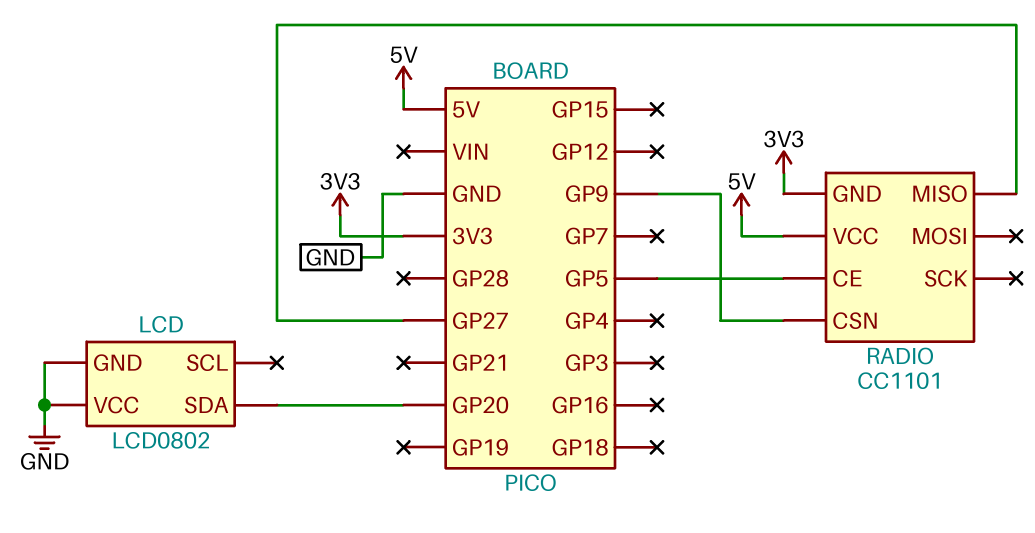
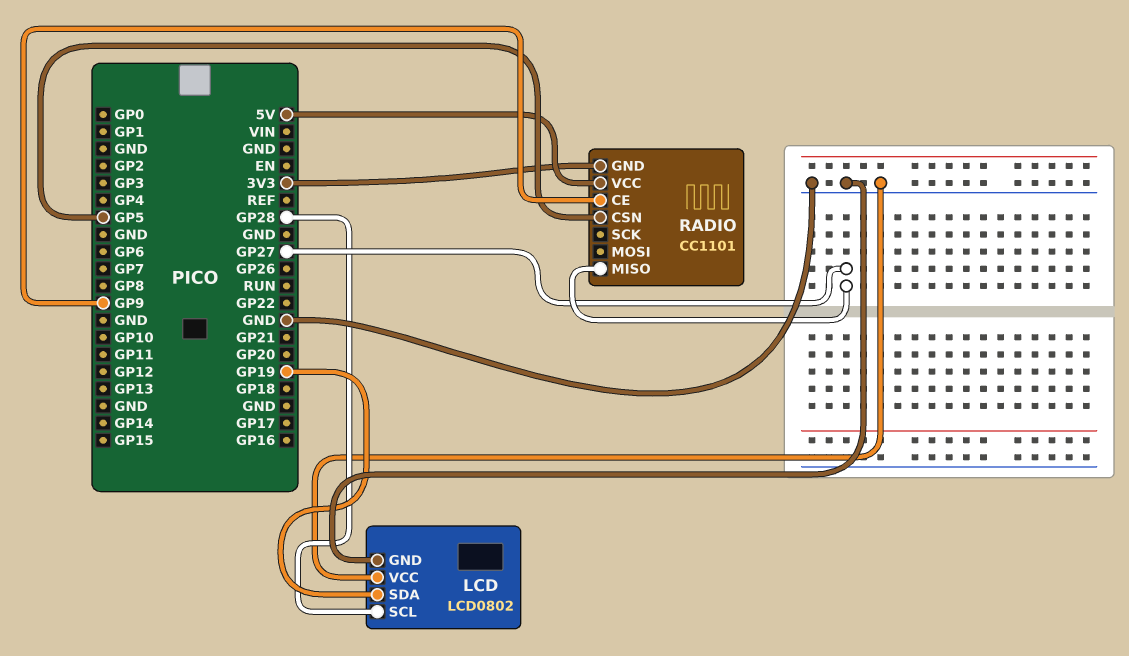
LCD pin SCL: none -> GP28
LCD pin SDA: GP20 -> GP19
RADIO pin CE: GP5 -> GP9
RADIO pin CSN: GP9 -> GP5

